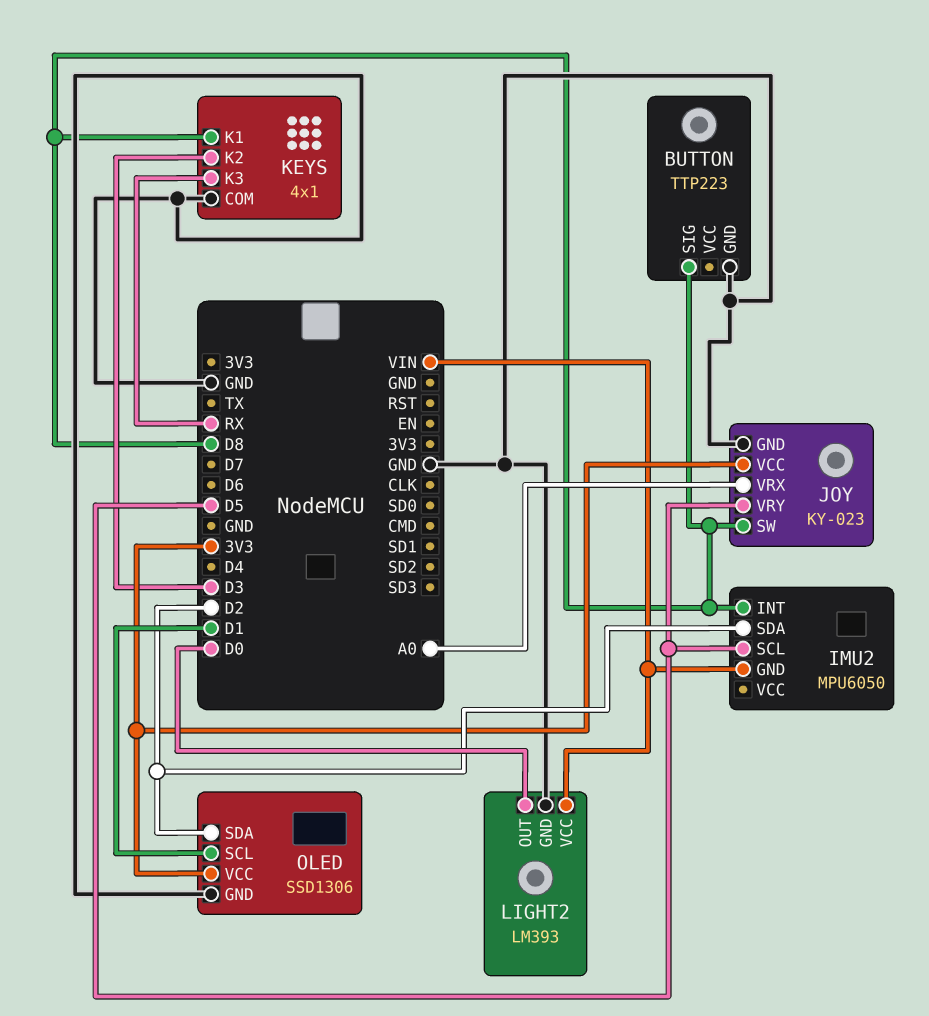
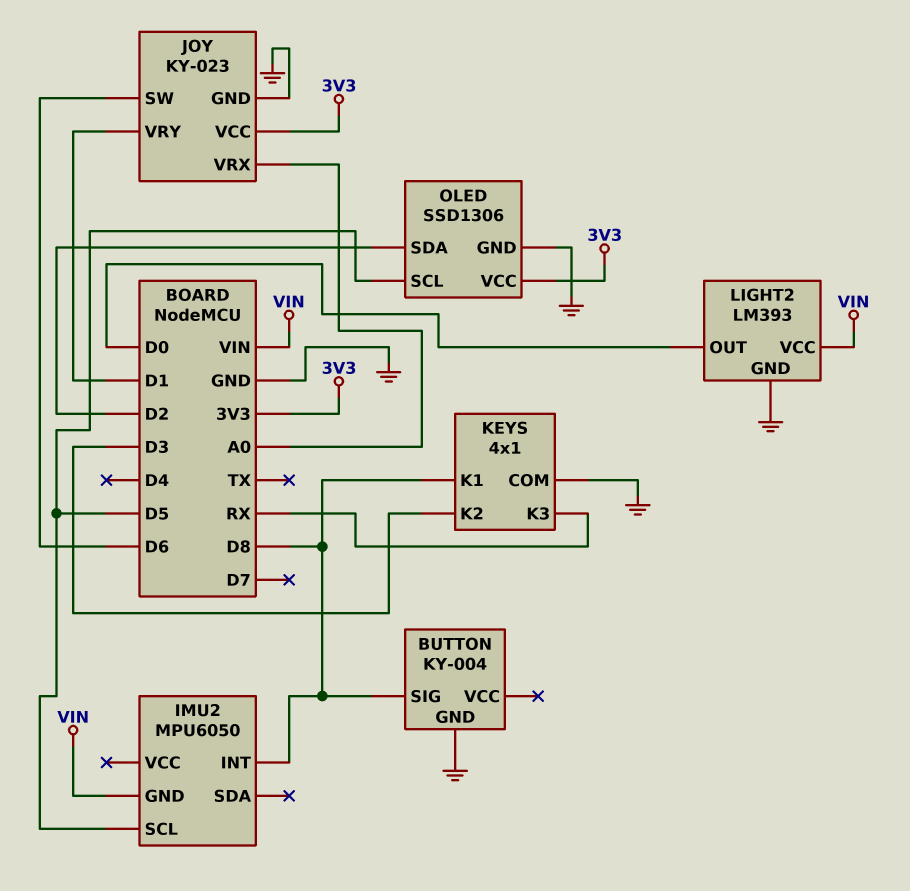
BUTTON: TTP223 -> KY-004
IMU2 pin SDA: D2 -> none
JOY pin SW: D8 -> D6
JOY pin VRY: D5 -> D1
OLED pin SCL: D1 -> D5

